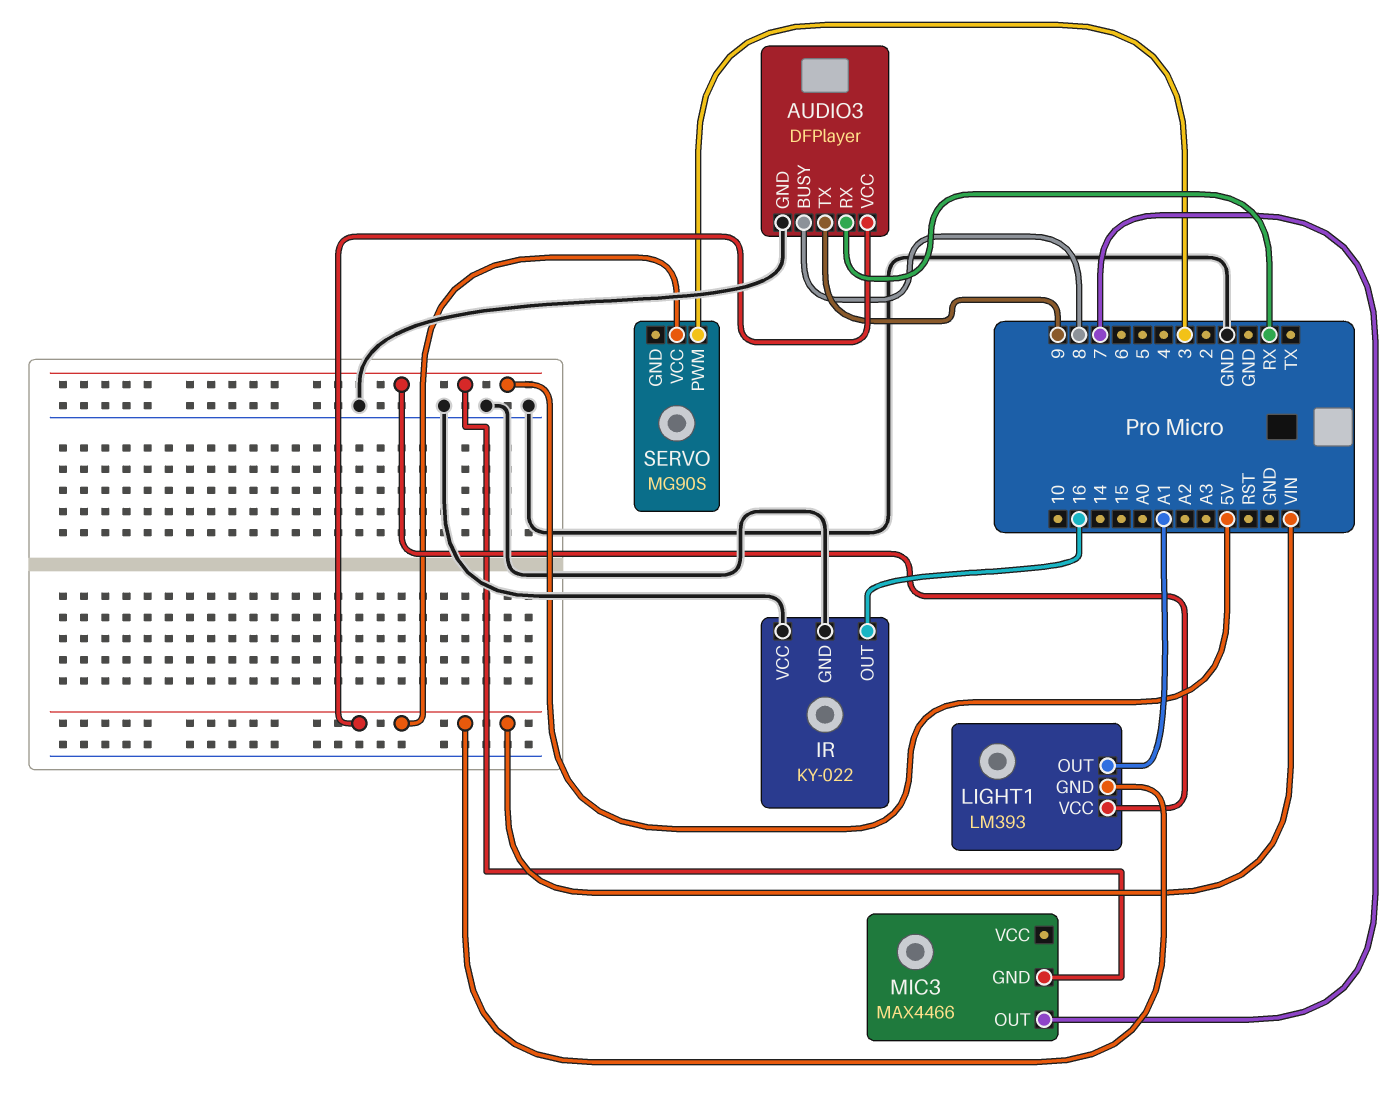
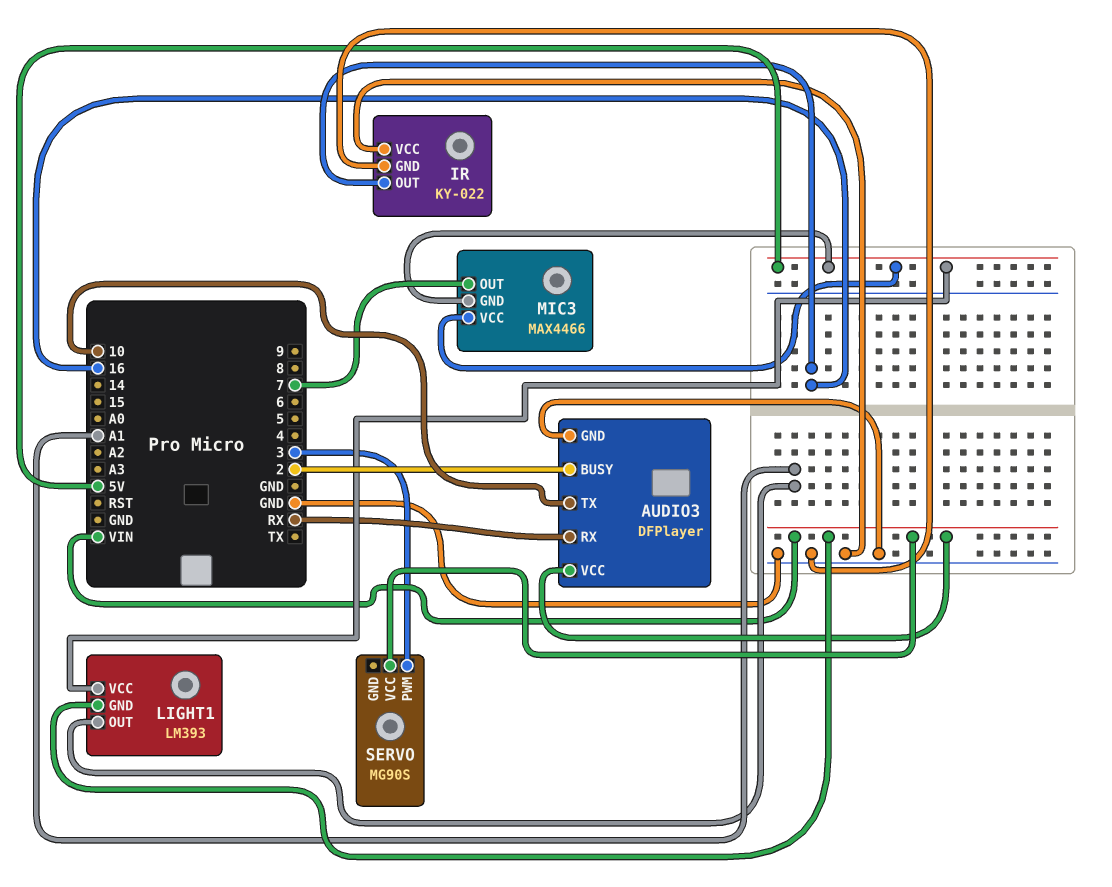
AUDIO3 pin BUSY: 8 -> 2
AUDIO3 pin TX: 9 -> 10
MIC3 pin VCC: none -> 5V

